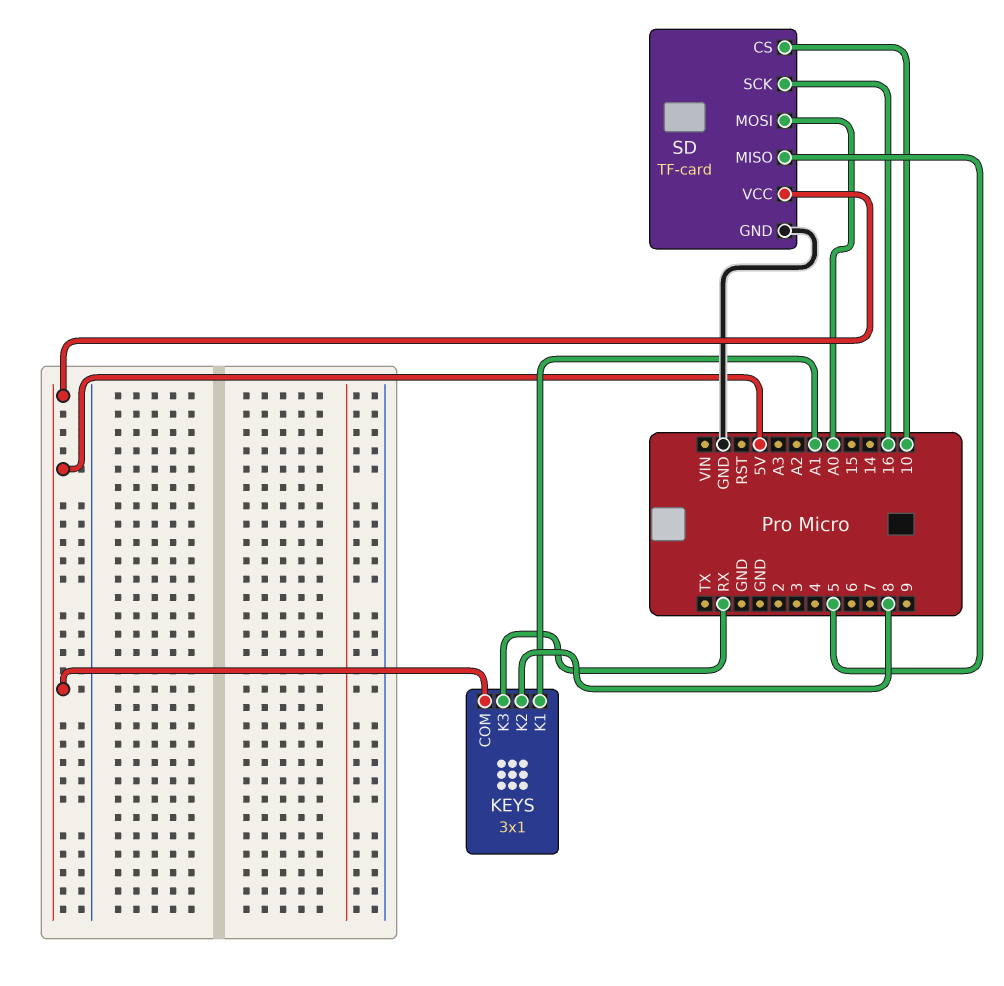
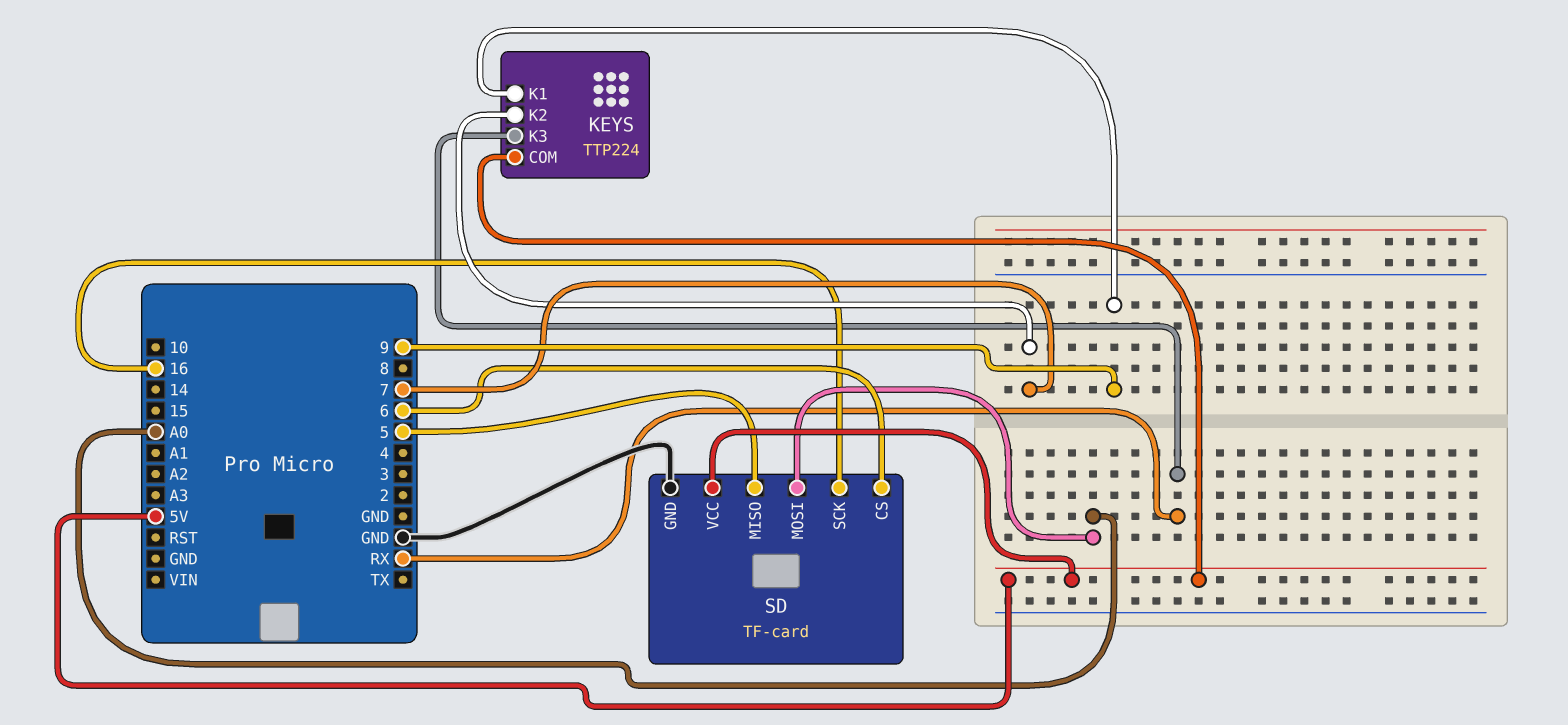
KEYS: 3x1 -> TTP224
KEYS pin K1: A1 -> 9
KEYS pin K2: 8 -> 7
SD pin CS: 10 -> 6

